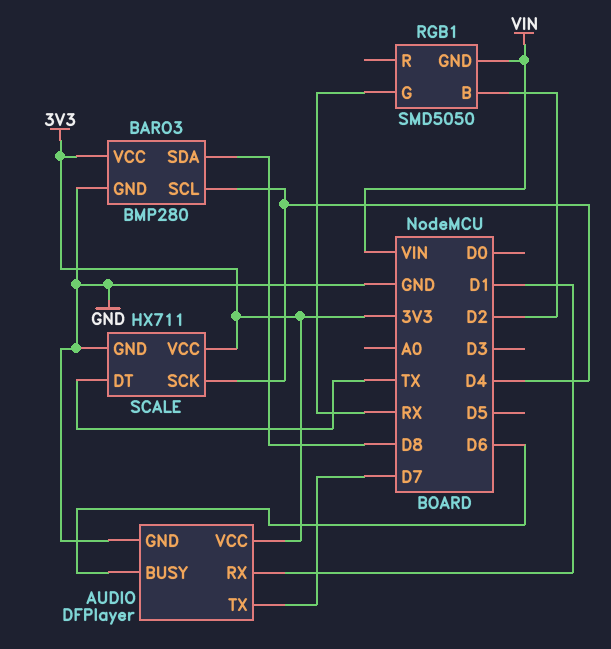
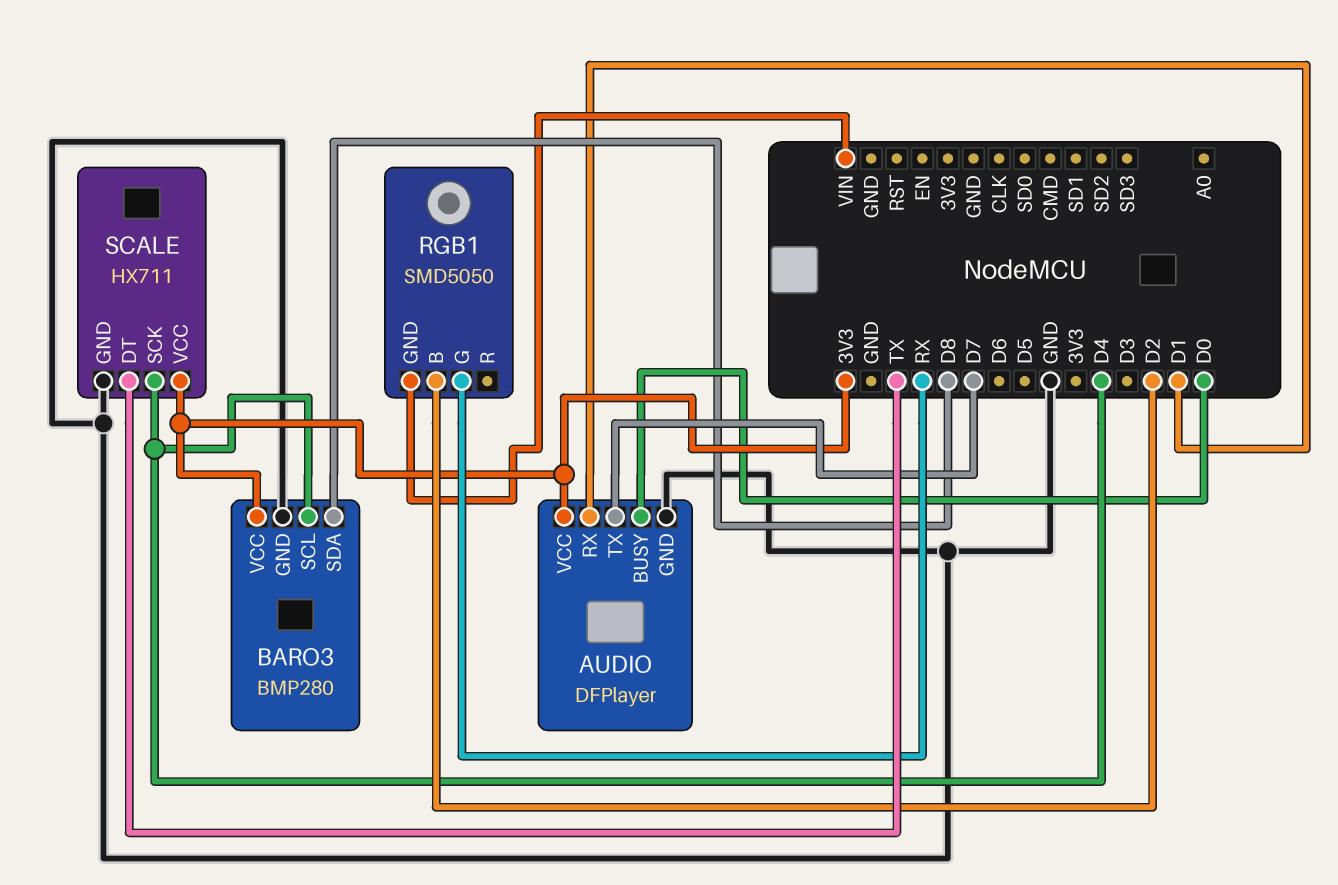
AUDIO pin BUSY: D6 -> D0

